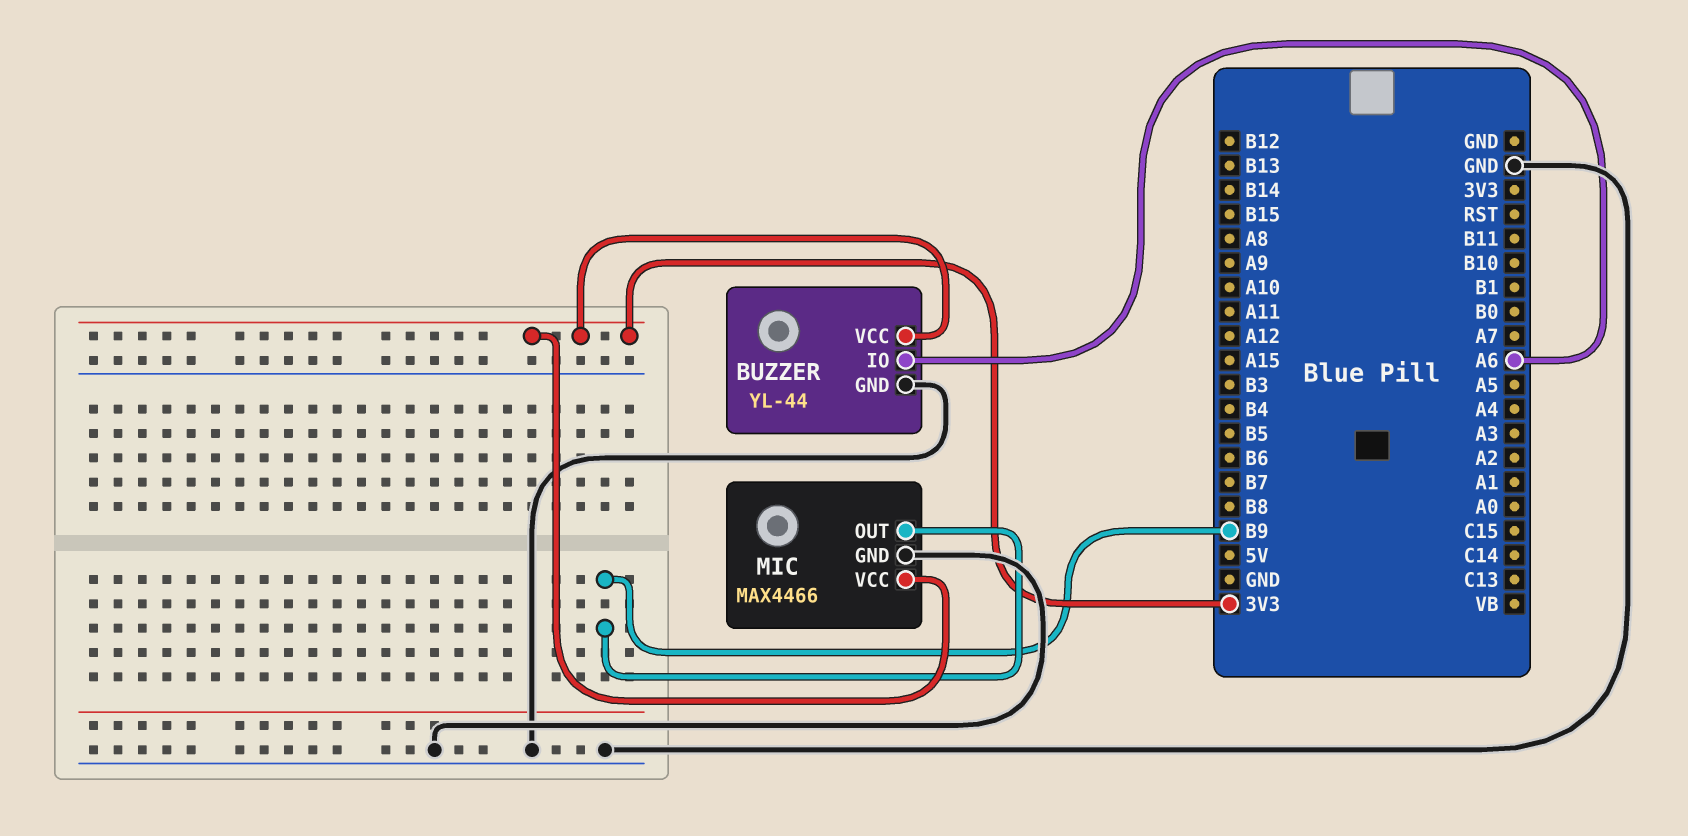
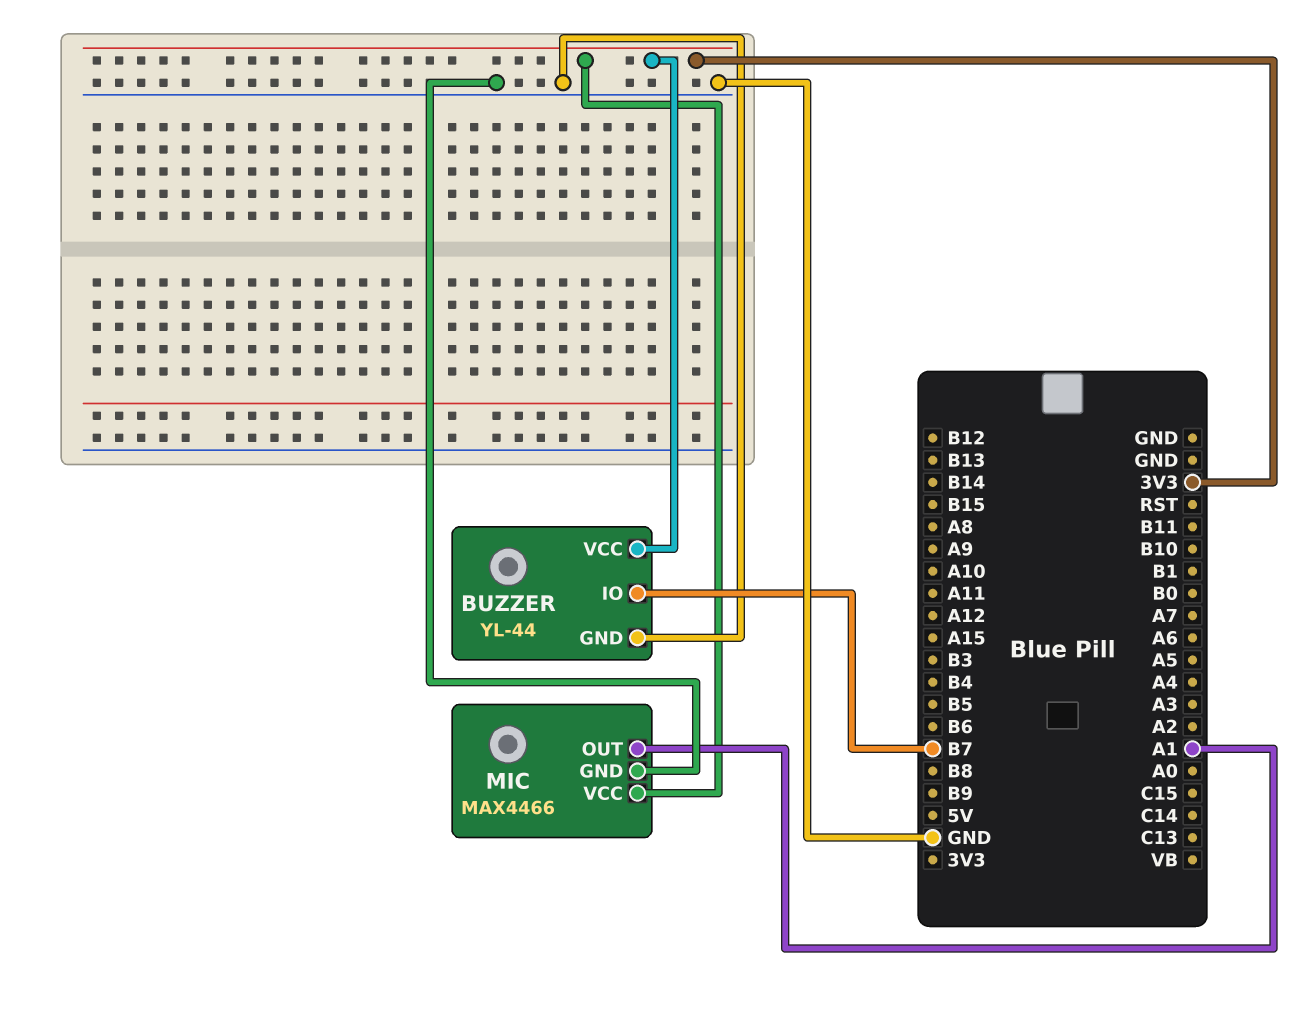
BUZZER pin IO: A6 -> B7
MIC pin OUT: B9 -> A1

